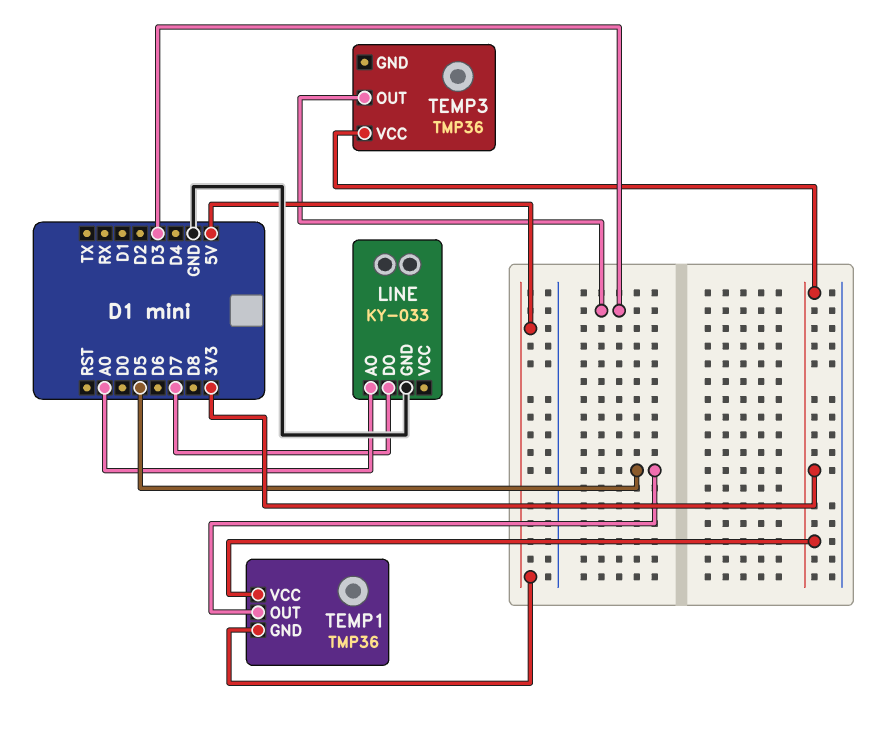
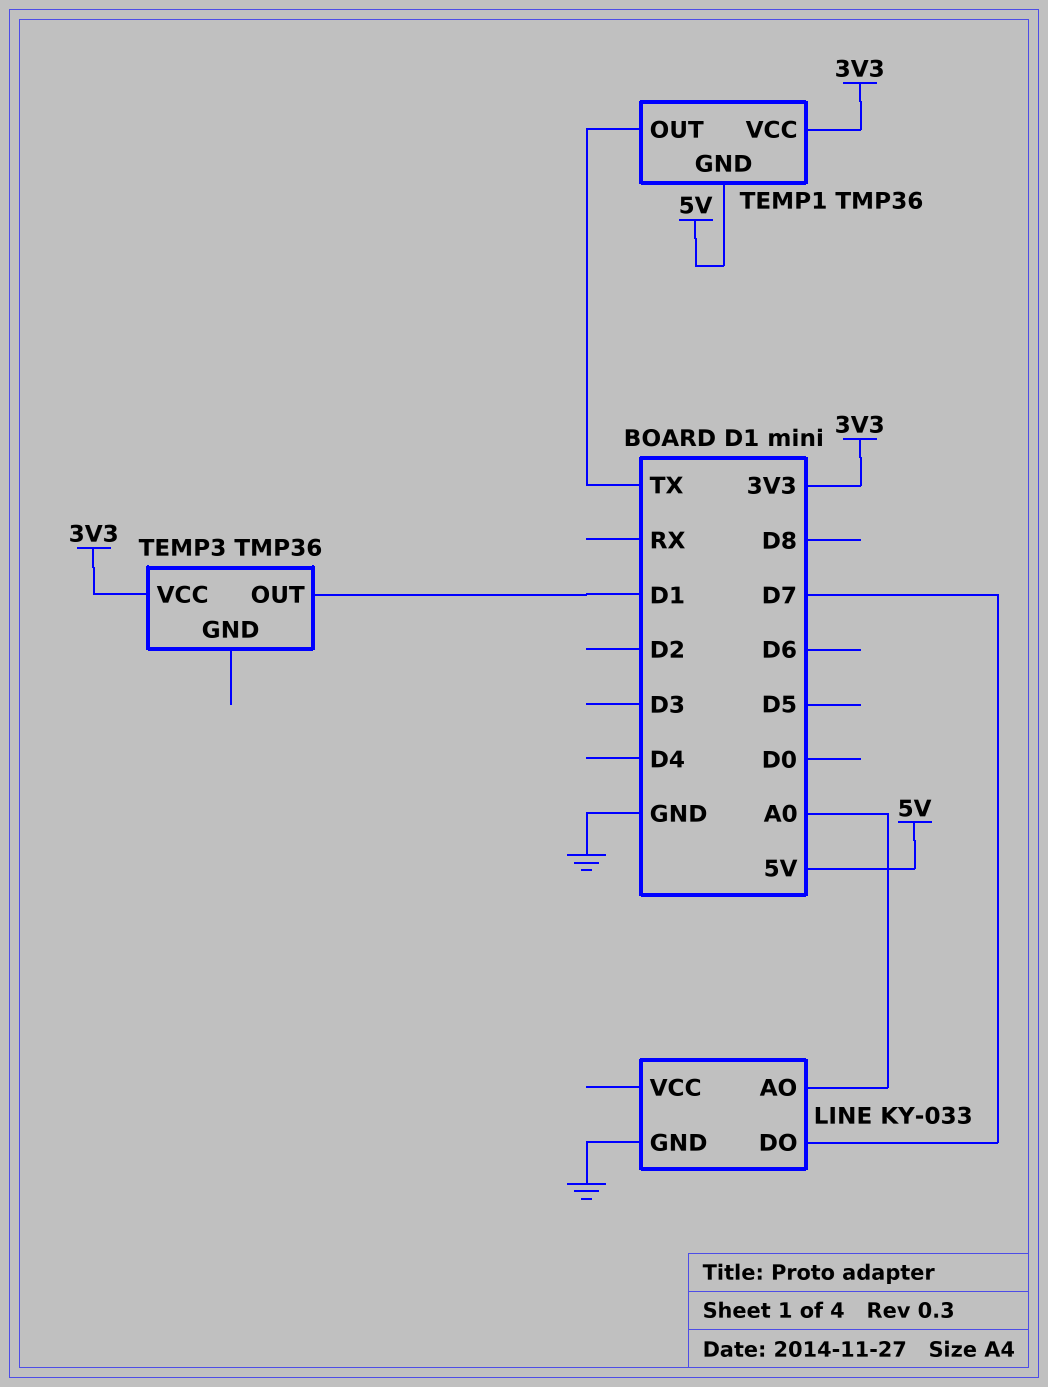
TEMP1 pin OUT: D5 -> TX
TEMP3 pin OUT: D3 -> D1

